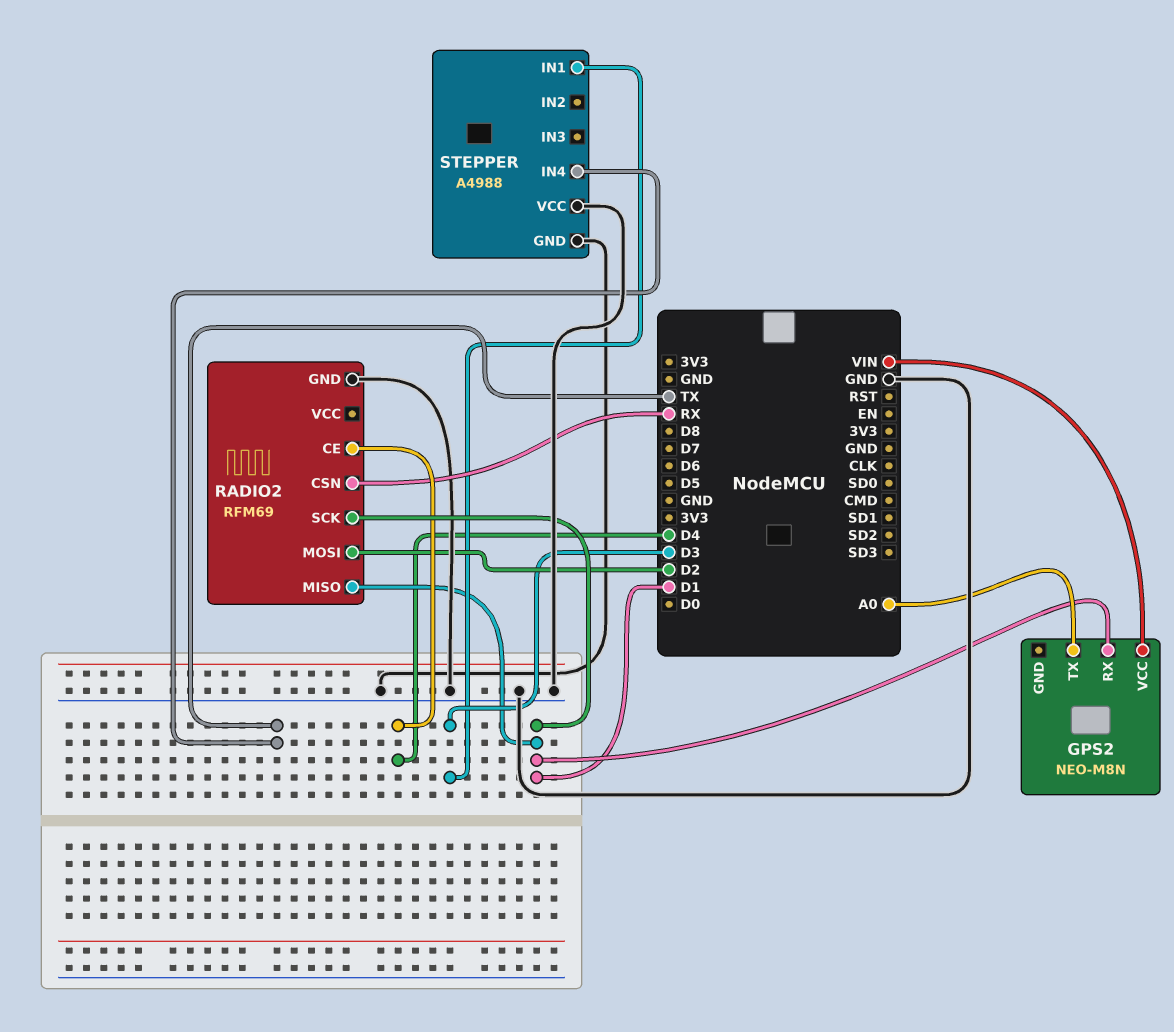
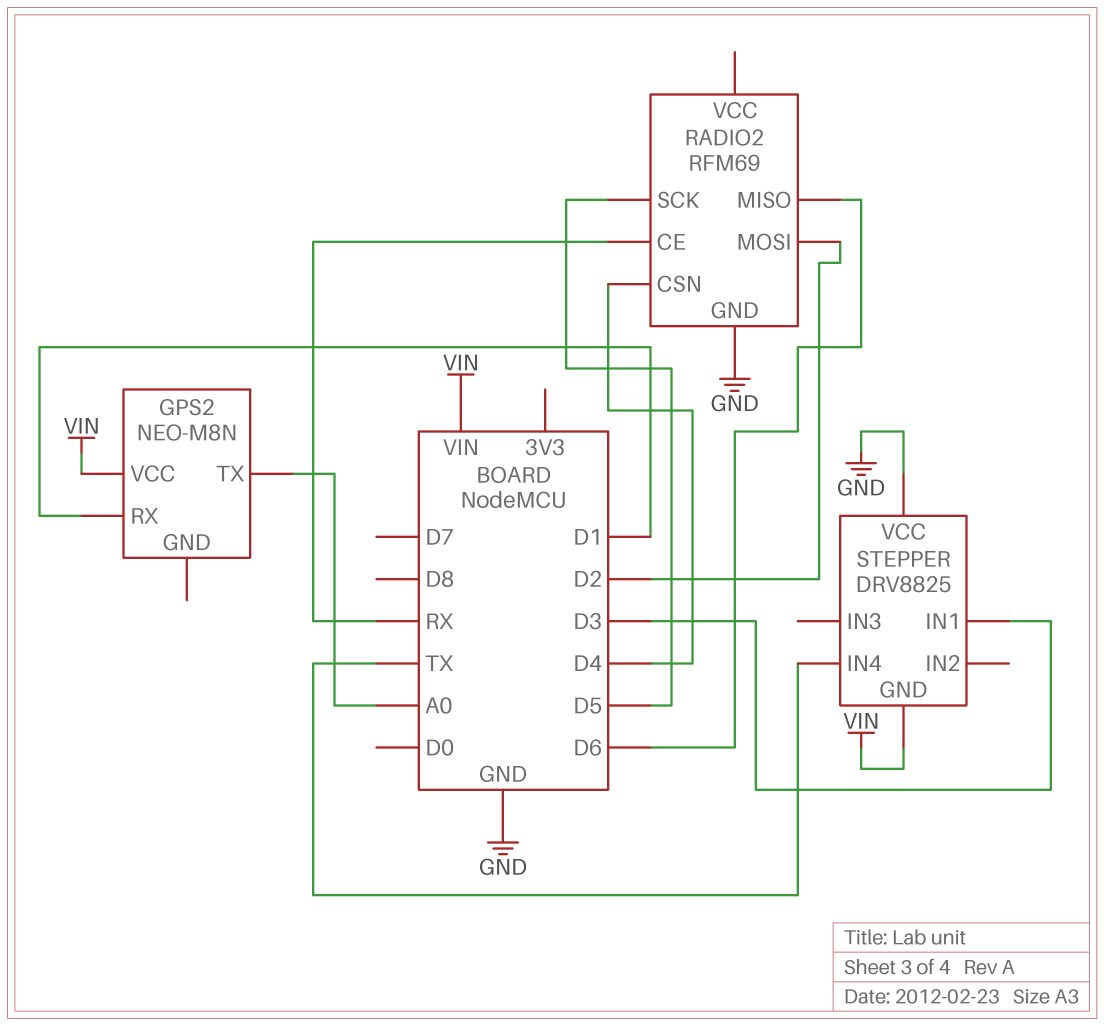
RADIO2 pin CE: D4 -> RX
RADIO2 pin CSN: RX -> D4
RADIO2 pin MISO: D1 -> D6
RADIO2 pin SCK: D1 -> D5
STEPPER: A4988 -> DRV8825
STEPPER pin GND: GND -> VIN

